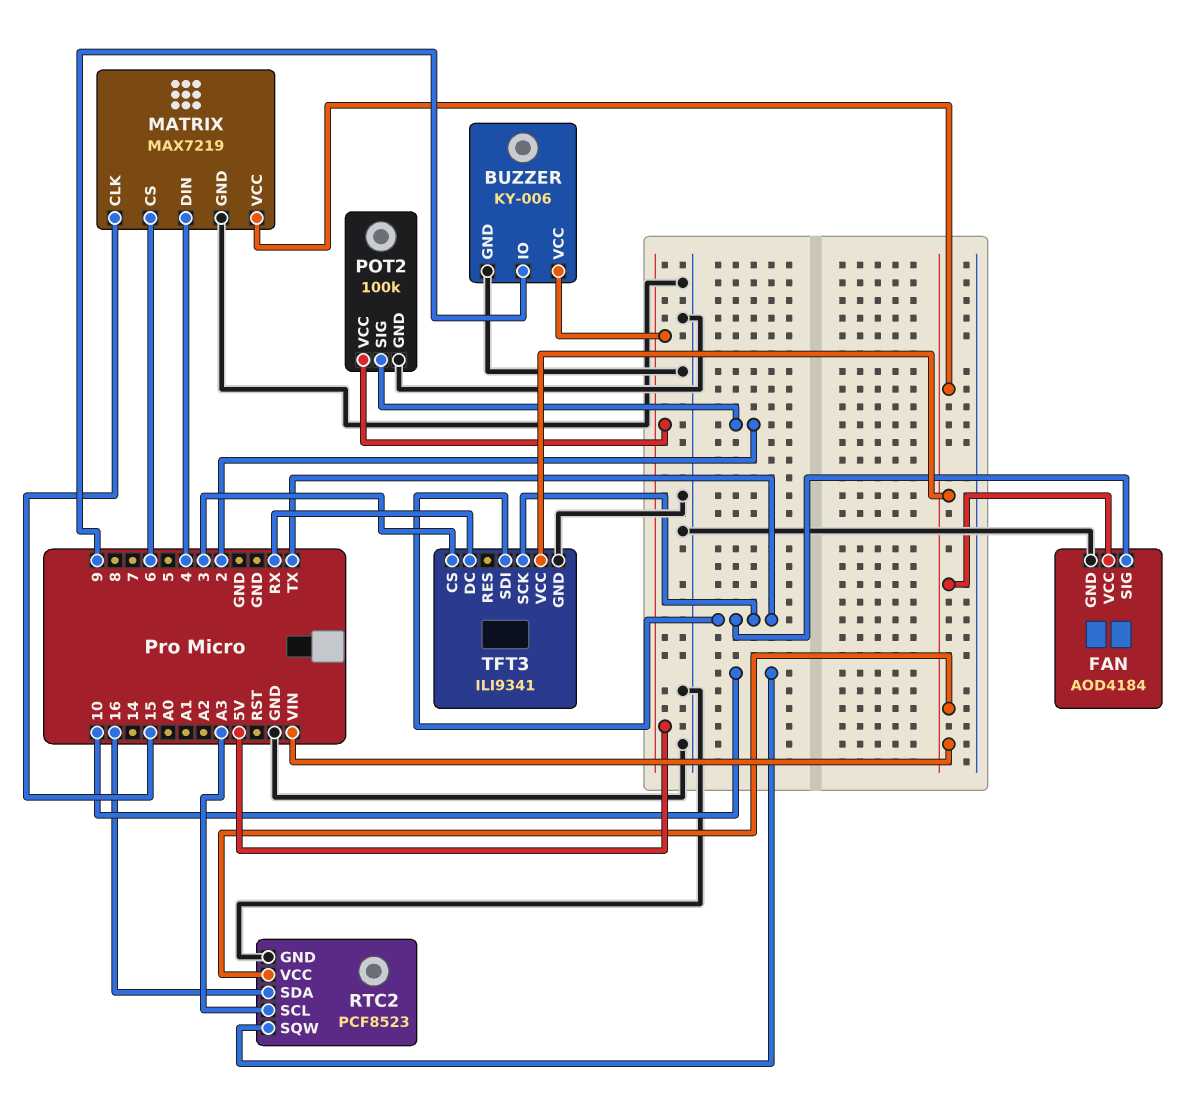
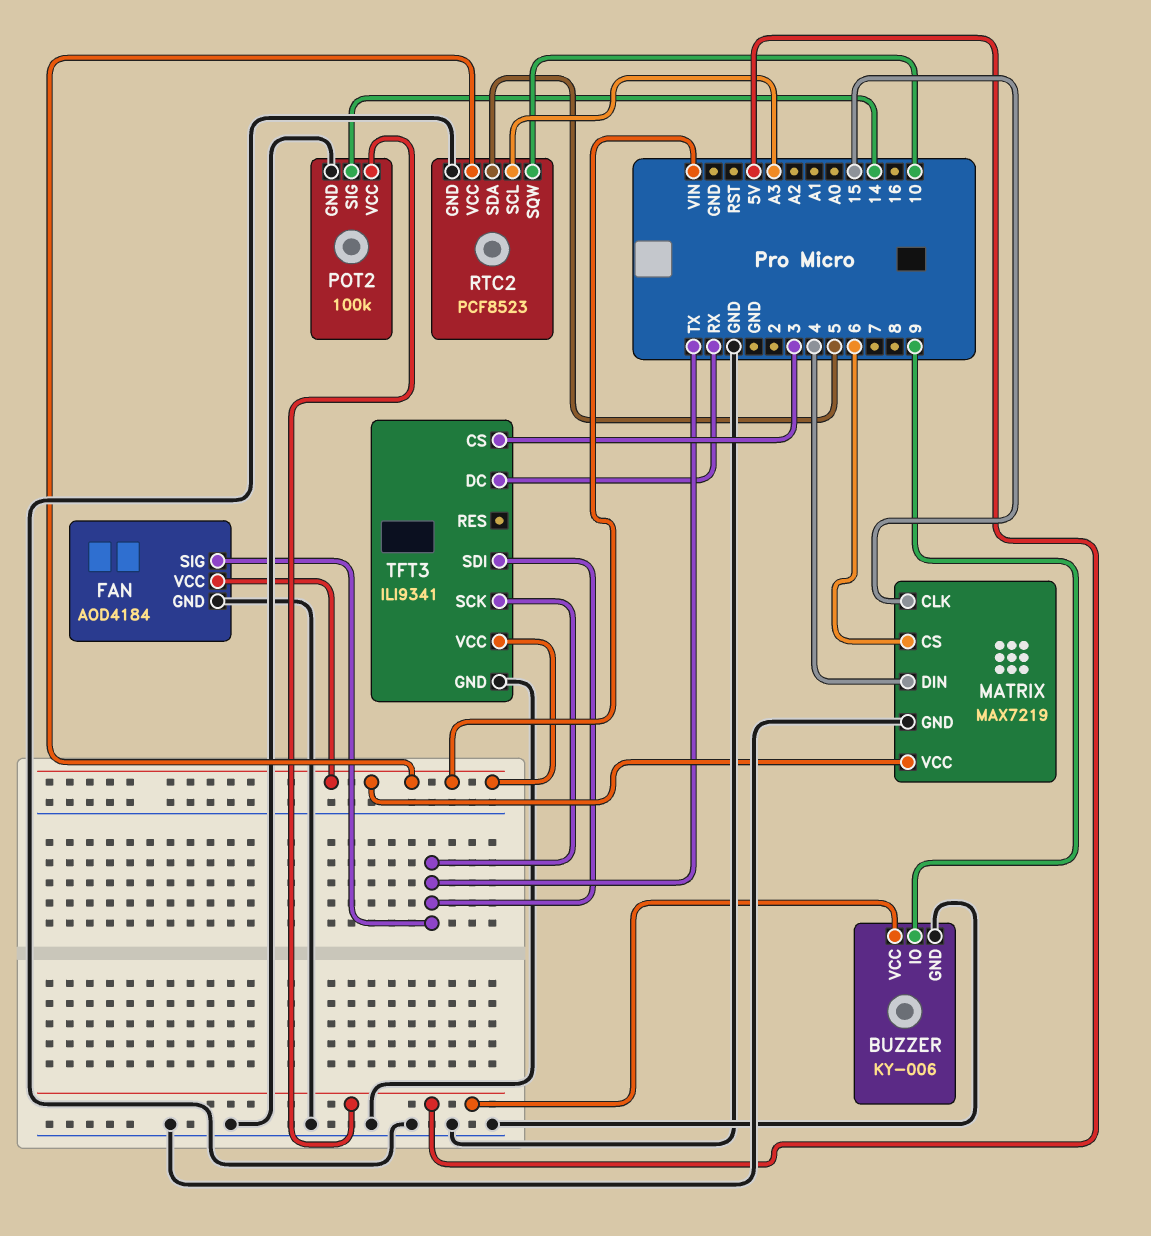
POT2 pin SIG: 2 -> 14
RTC2 pin SDA: 16 -> 5

